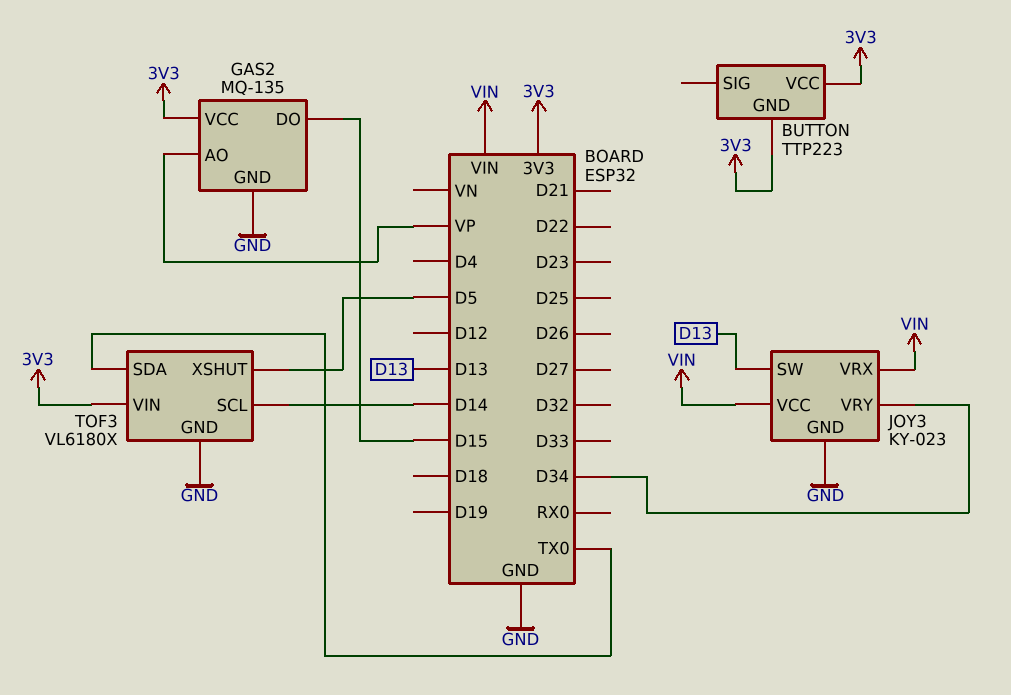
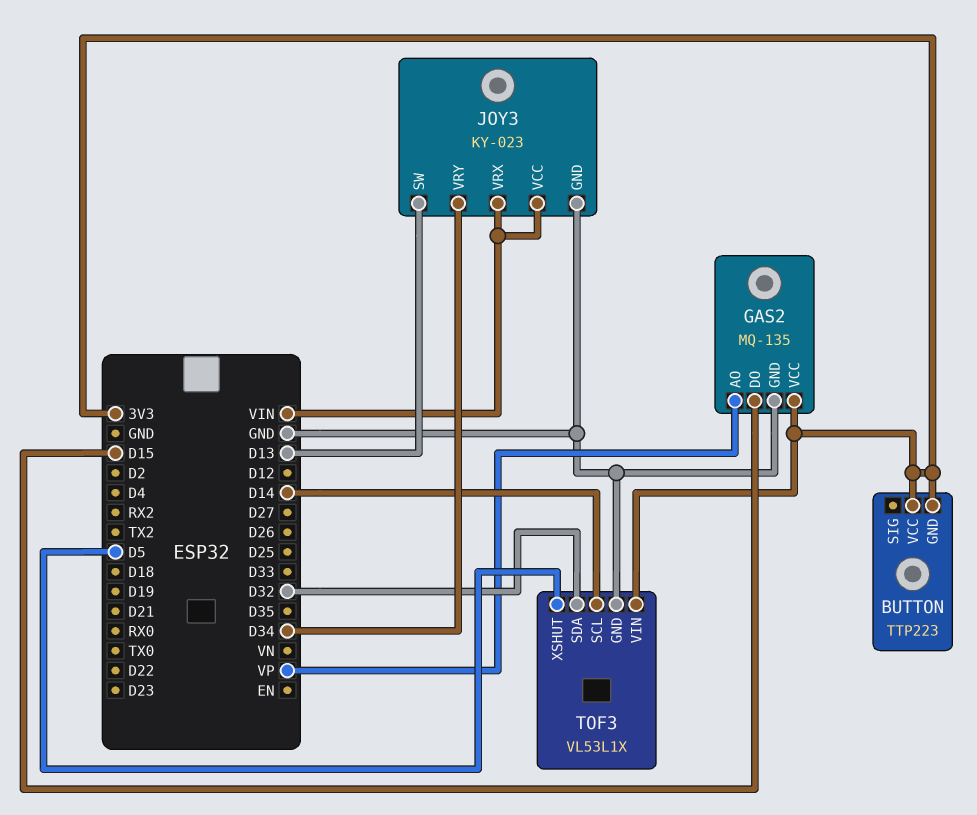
TOF3: VL6180X -> VL53L1X
TOF3 pin SDA: TX0 -> D32

